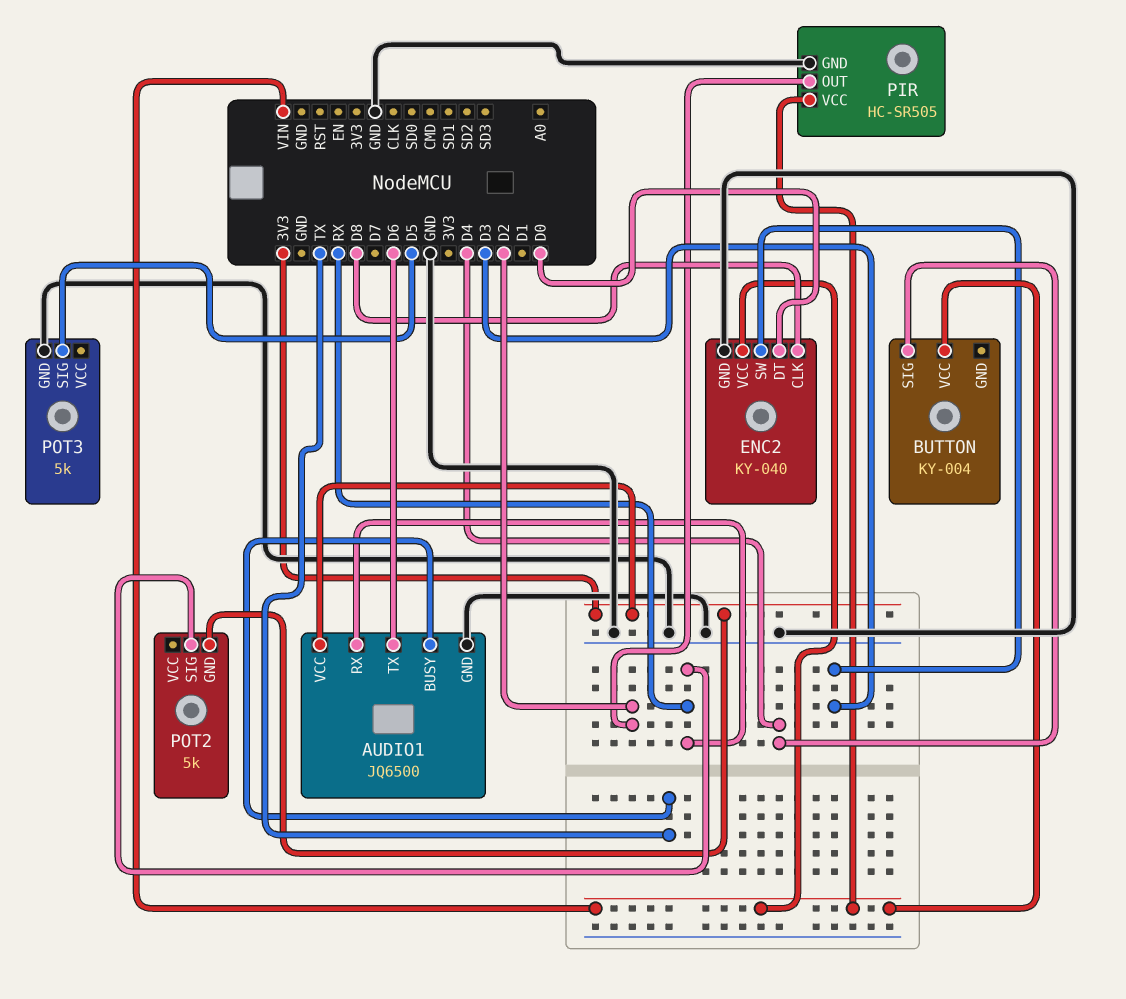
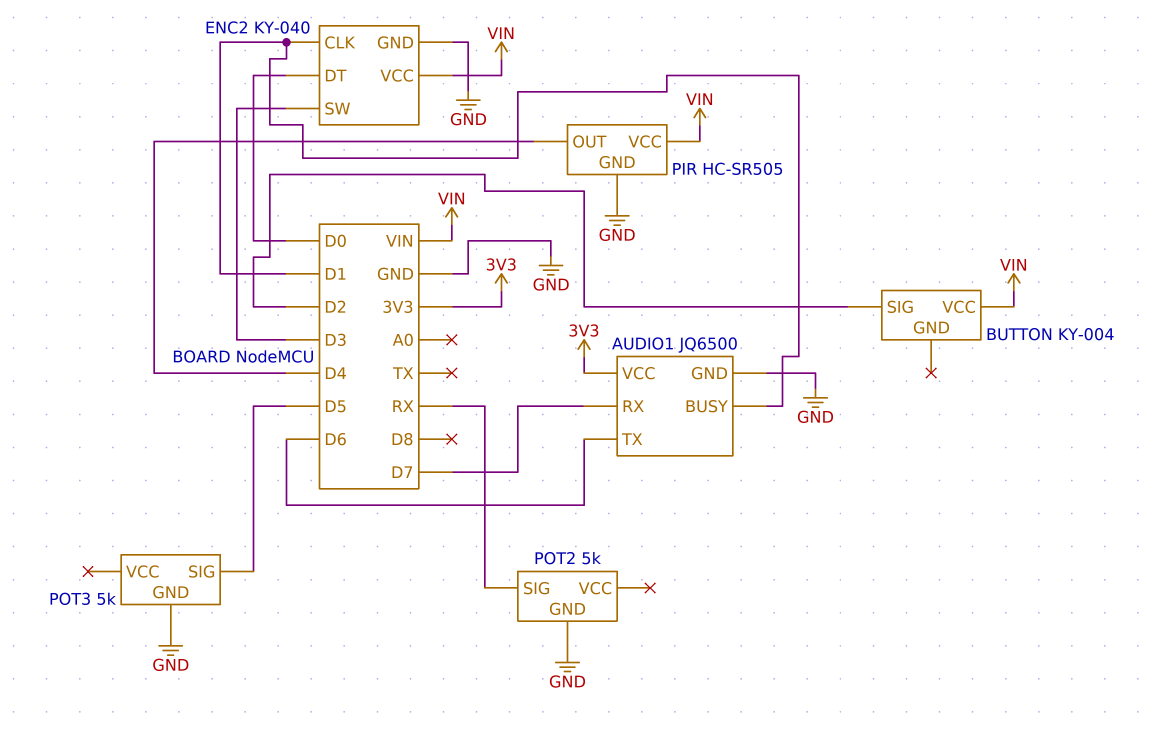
AUDIO1 pin BUSY: TX -> D1
AUDIO1 pin RX: RX -> D7
BUTTON pin SIG: D4 -> D2
ENC2 pin CLK: D8 -> D1
PIR pin OUT: D2 -> D4
POT2 pin GND: 3V3 -> GND

